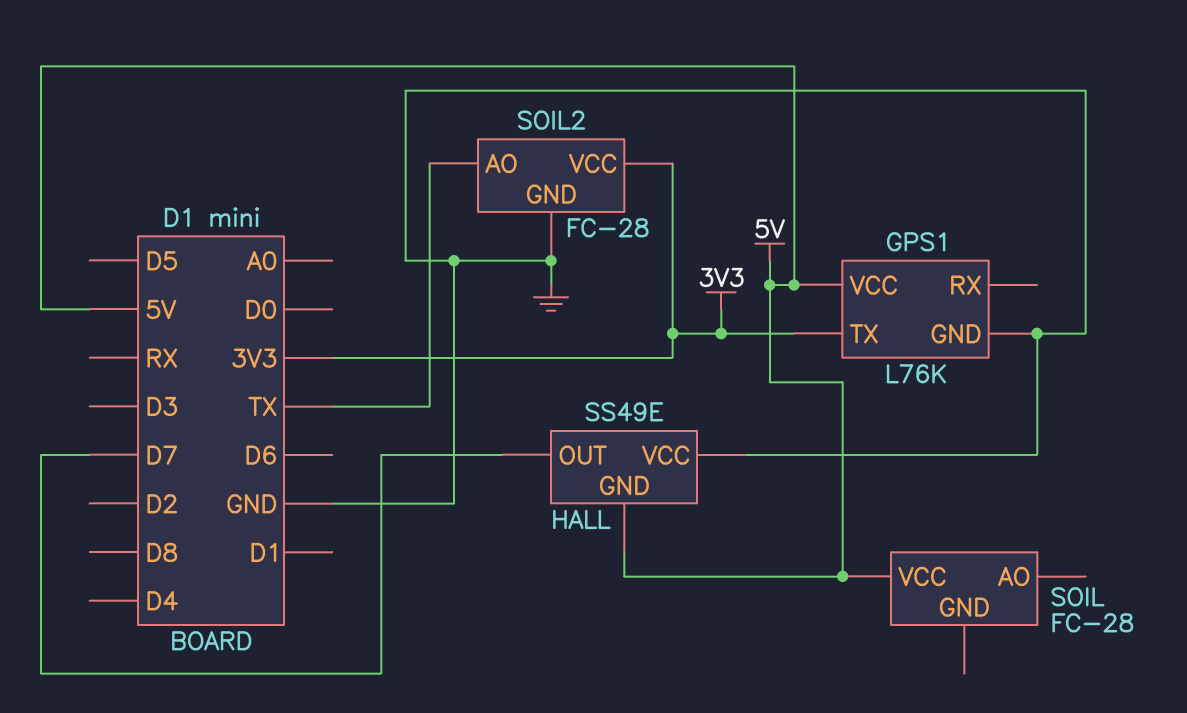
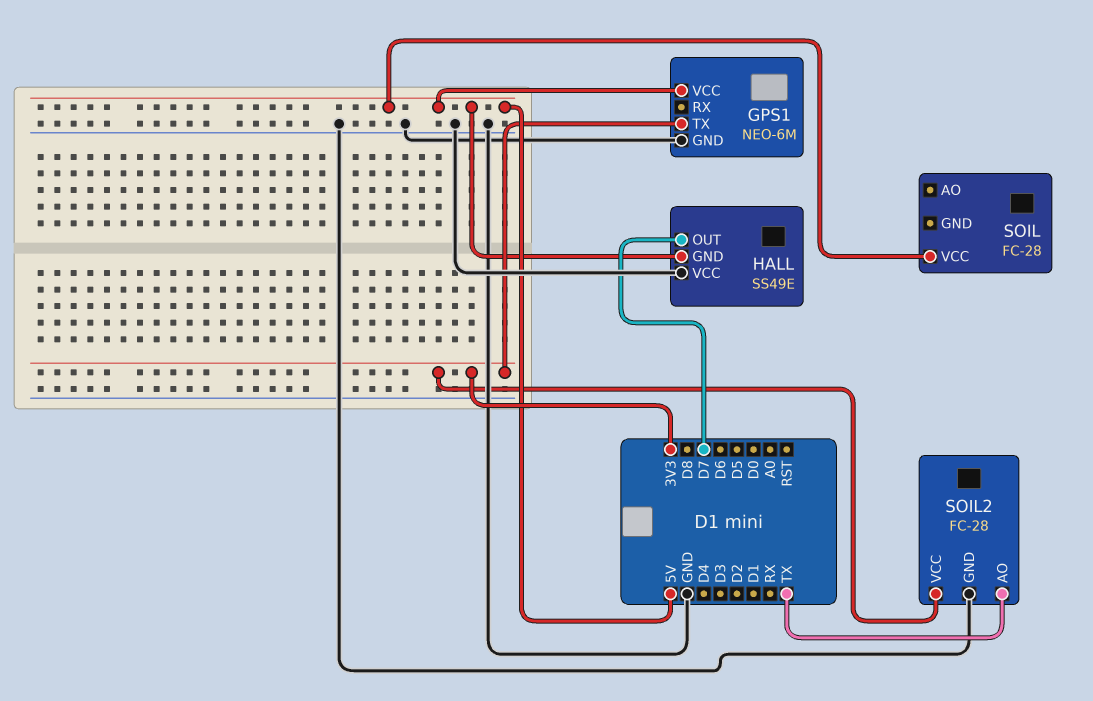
GPS1: L76K -> NEO-6M

